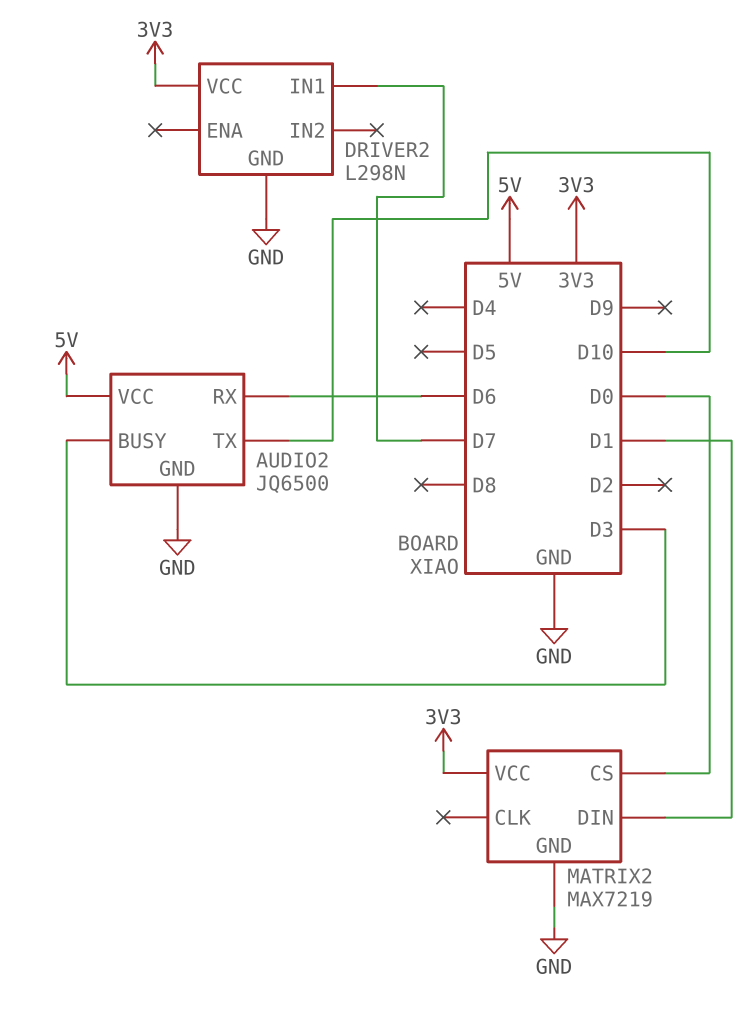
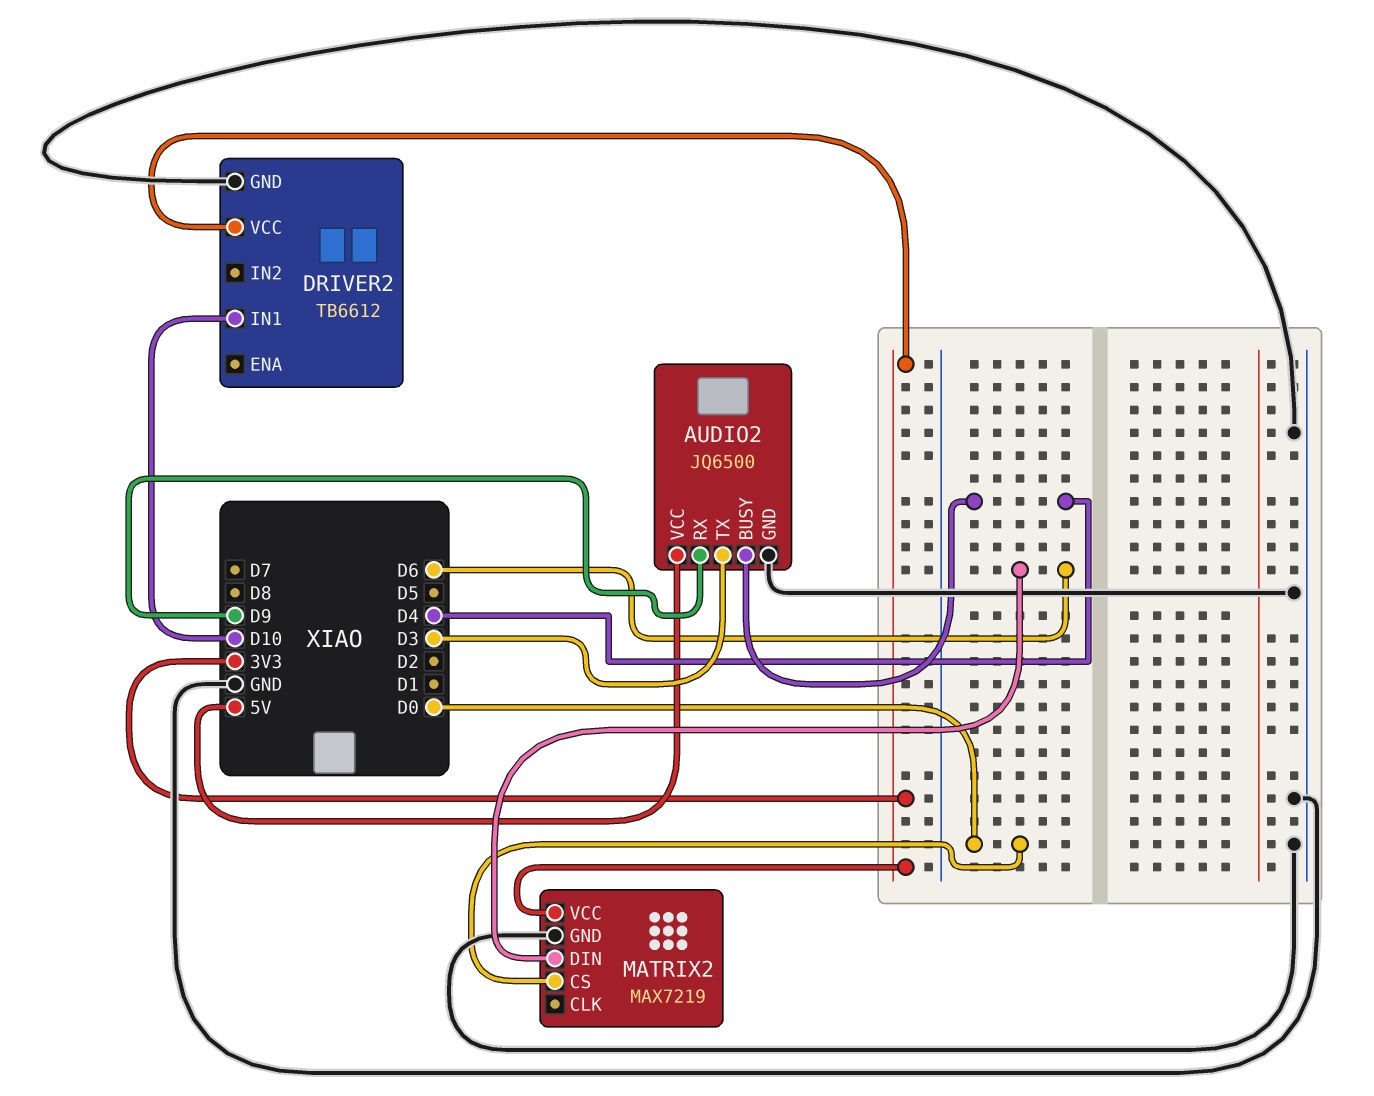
AUDIO2 pin BUSY: D3 -> D4
AUDIO2 pin RX: D6 -> D9
AUDIO2 pin TX: D10 -> D3
DRIVER2: L298N -> TB6612
DRIVER2 pin IN1: D7 -> D10
MATRIX2 pin DIN: D1 -> D6

